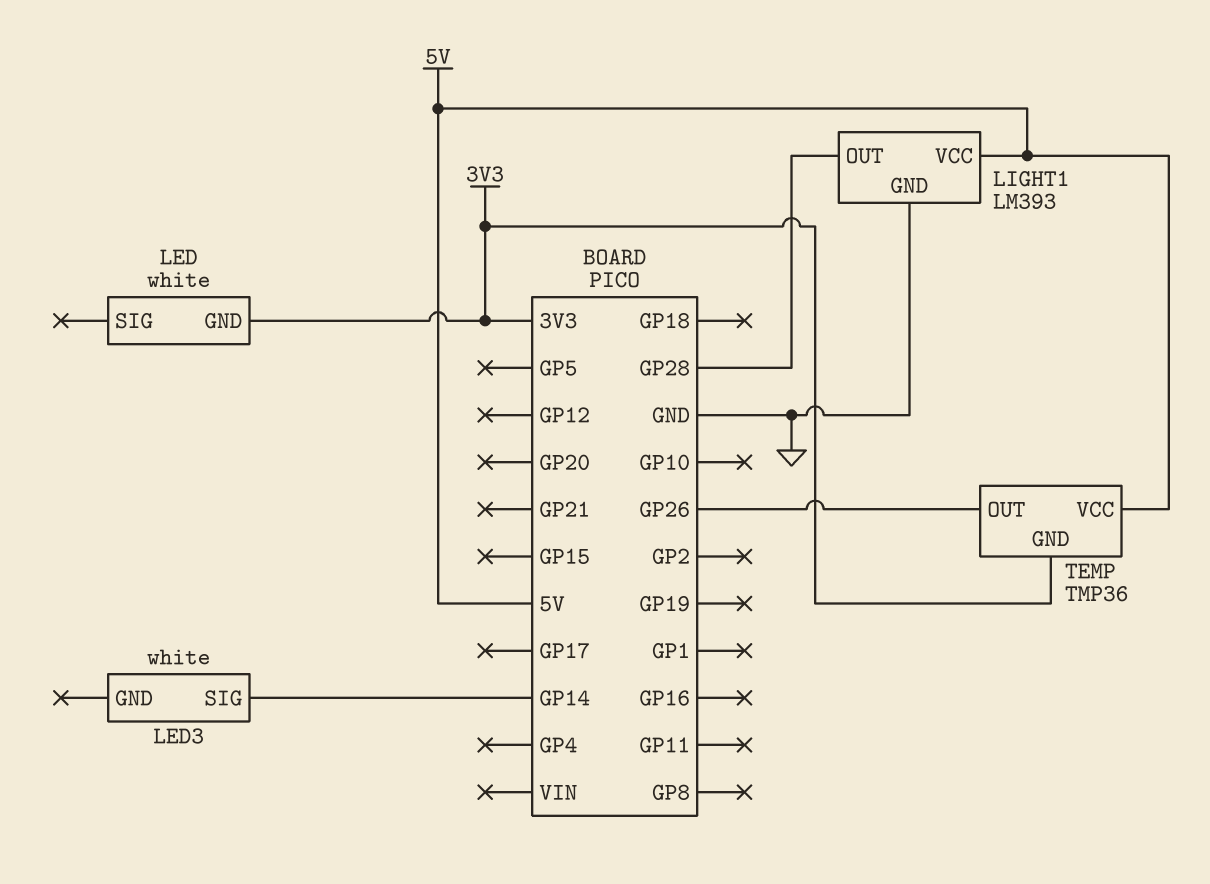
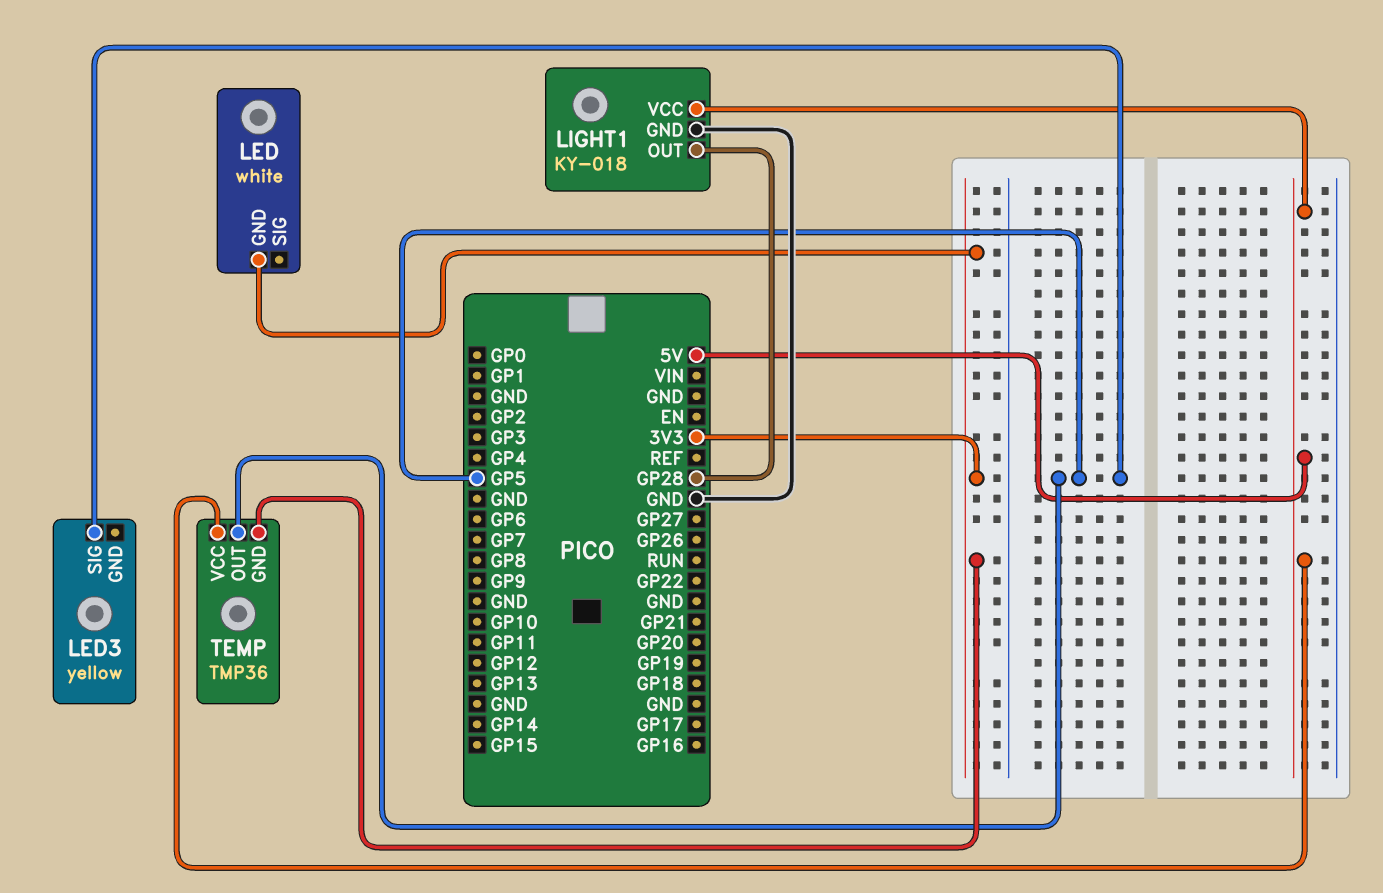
LED3: white -> yellow
LED3 pin SIG: GP14 -> GP5
LIGHT1: LM393 -> KY-018
TEMP pin OUT: GP26 -> GP5

